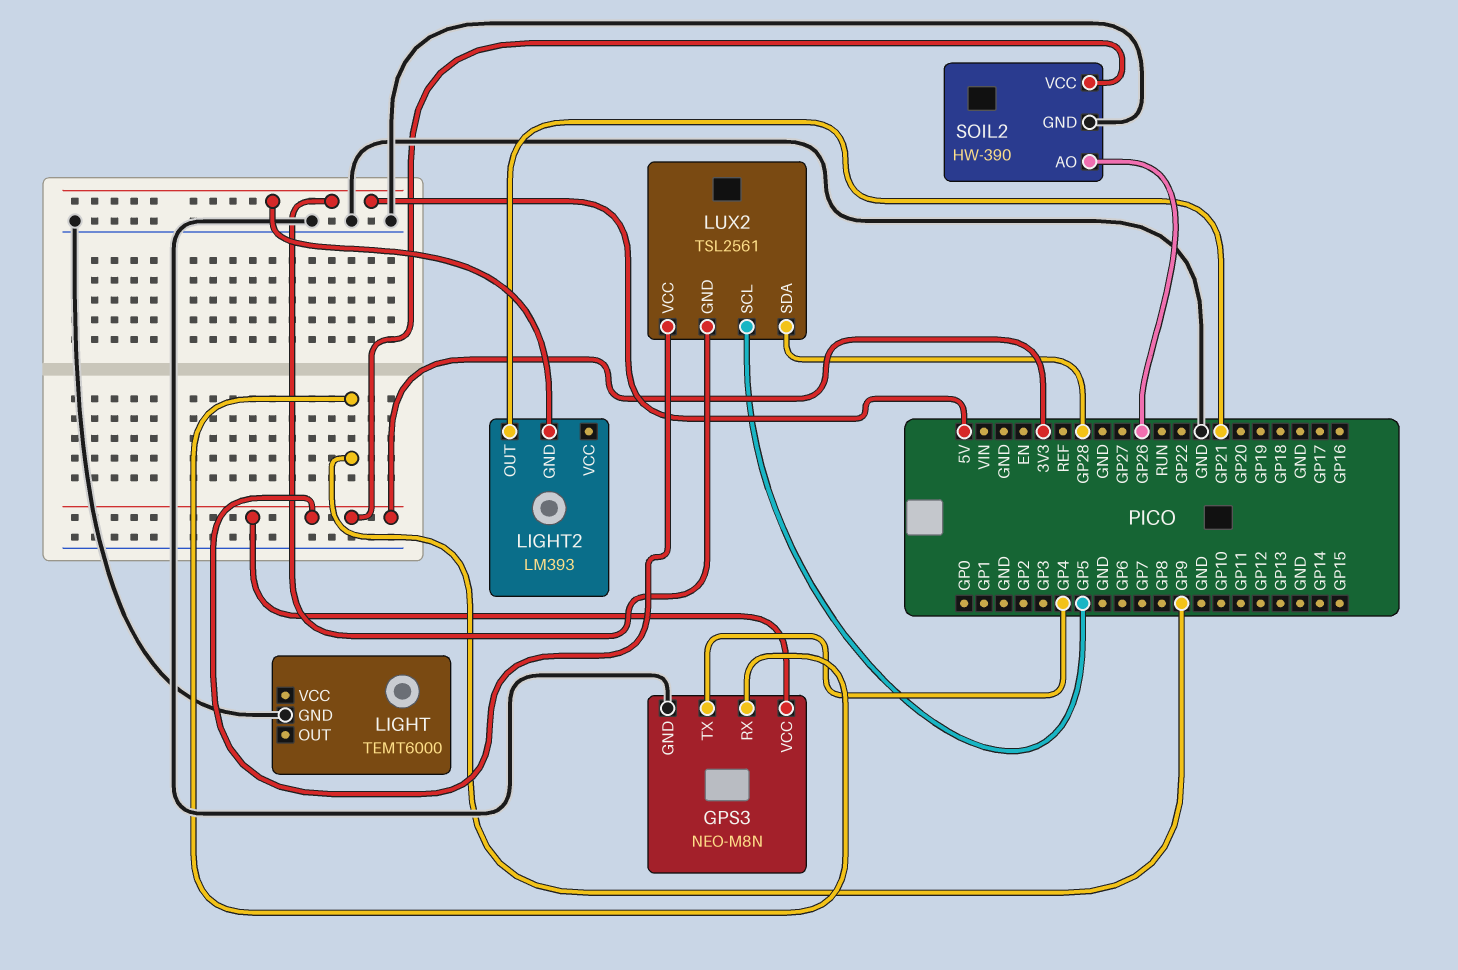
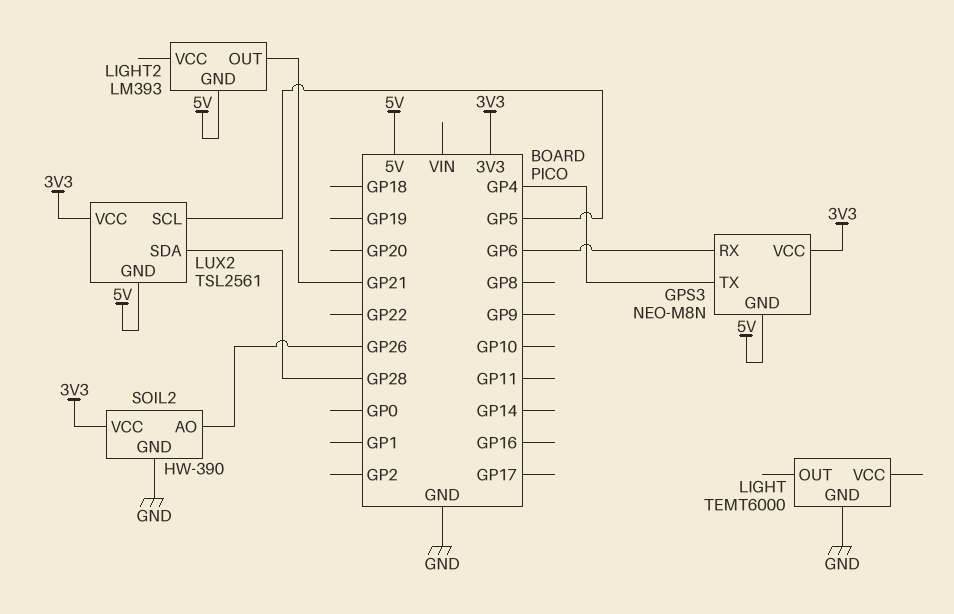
GPS3 pin GND: GND -> 5V
GPS3 pin RX: GP9 -> GP6

